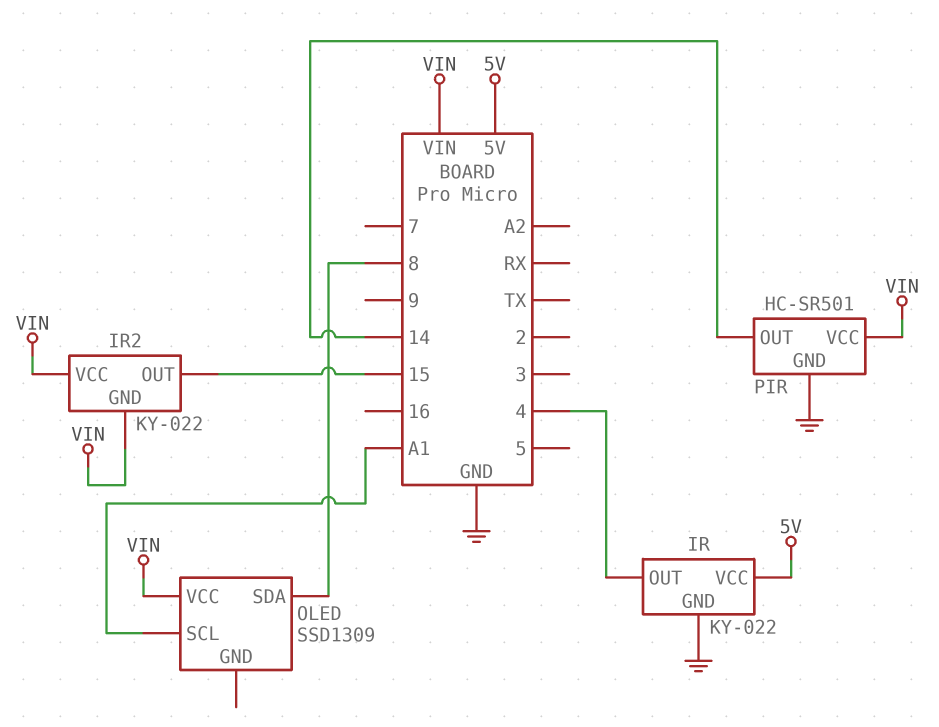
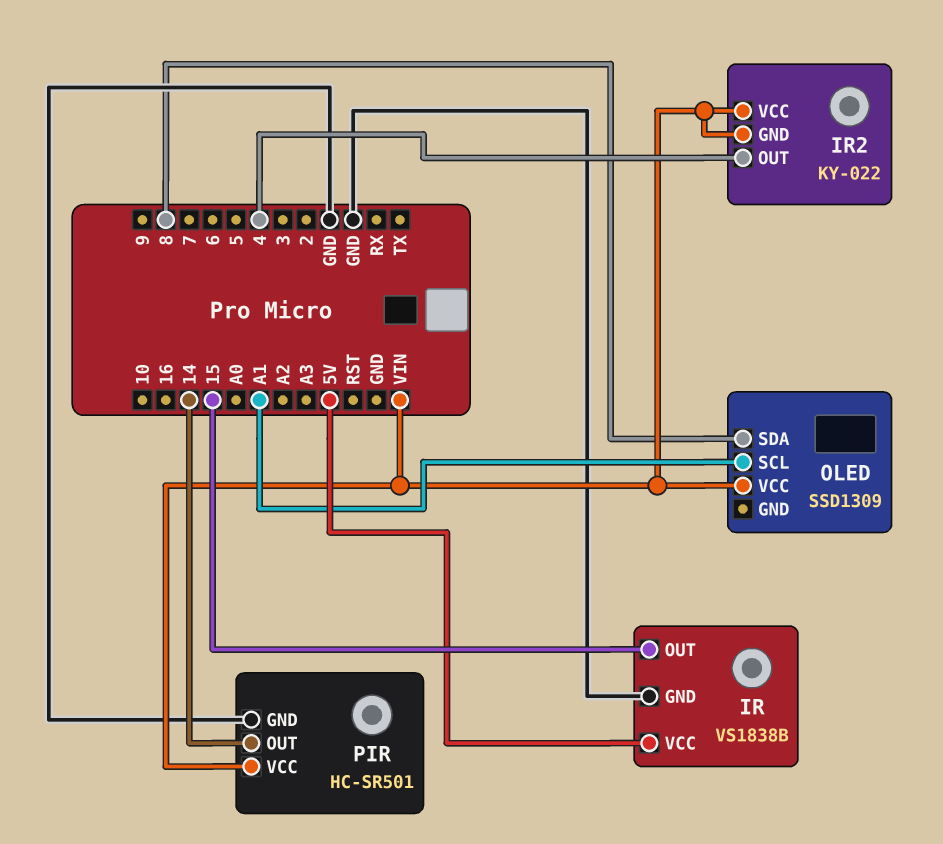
IR: KY-022 -> VS1838B
IR pin OUT: 4 -> 15
IR2 pin OUT: 15 -> 4

